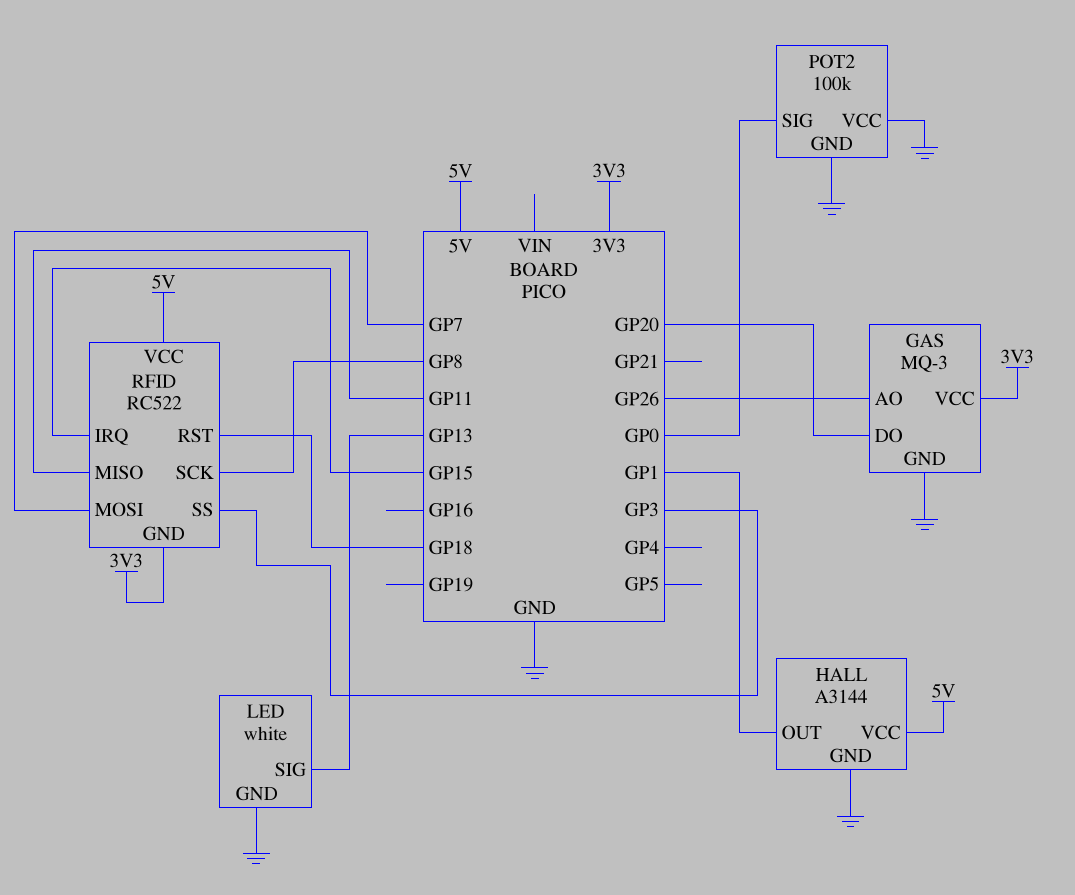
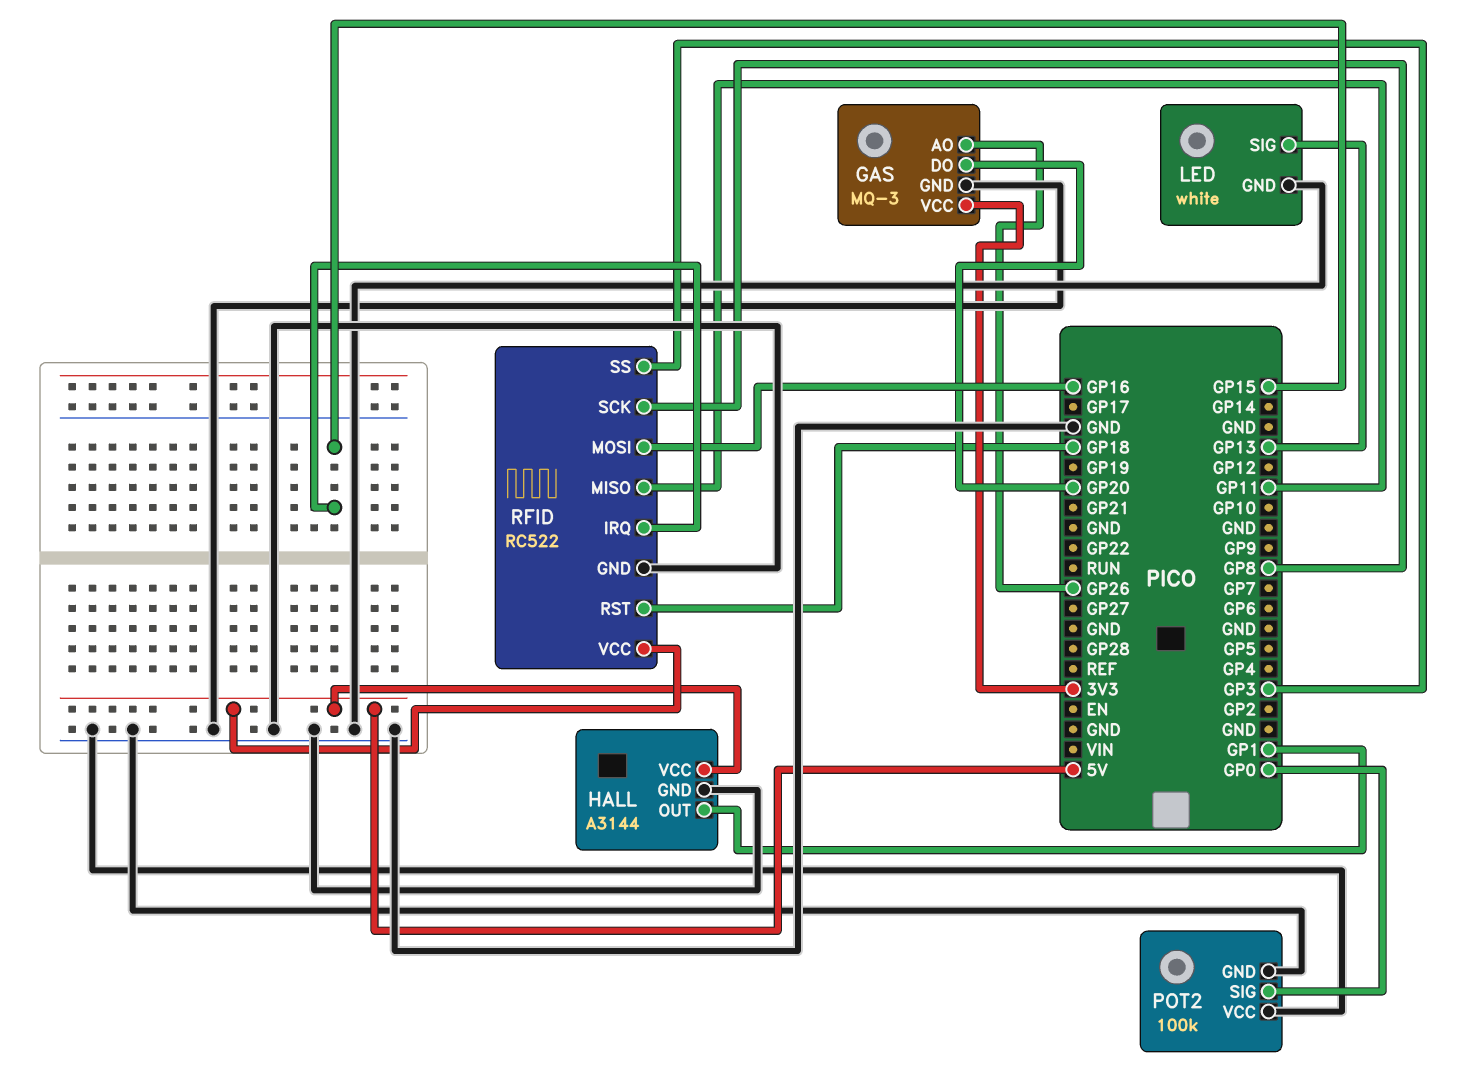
RFID pin GND: 3V3 -> GND
RFID pin MOSI: GP7 -> GP16

